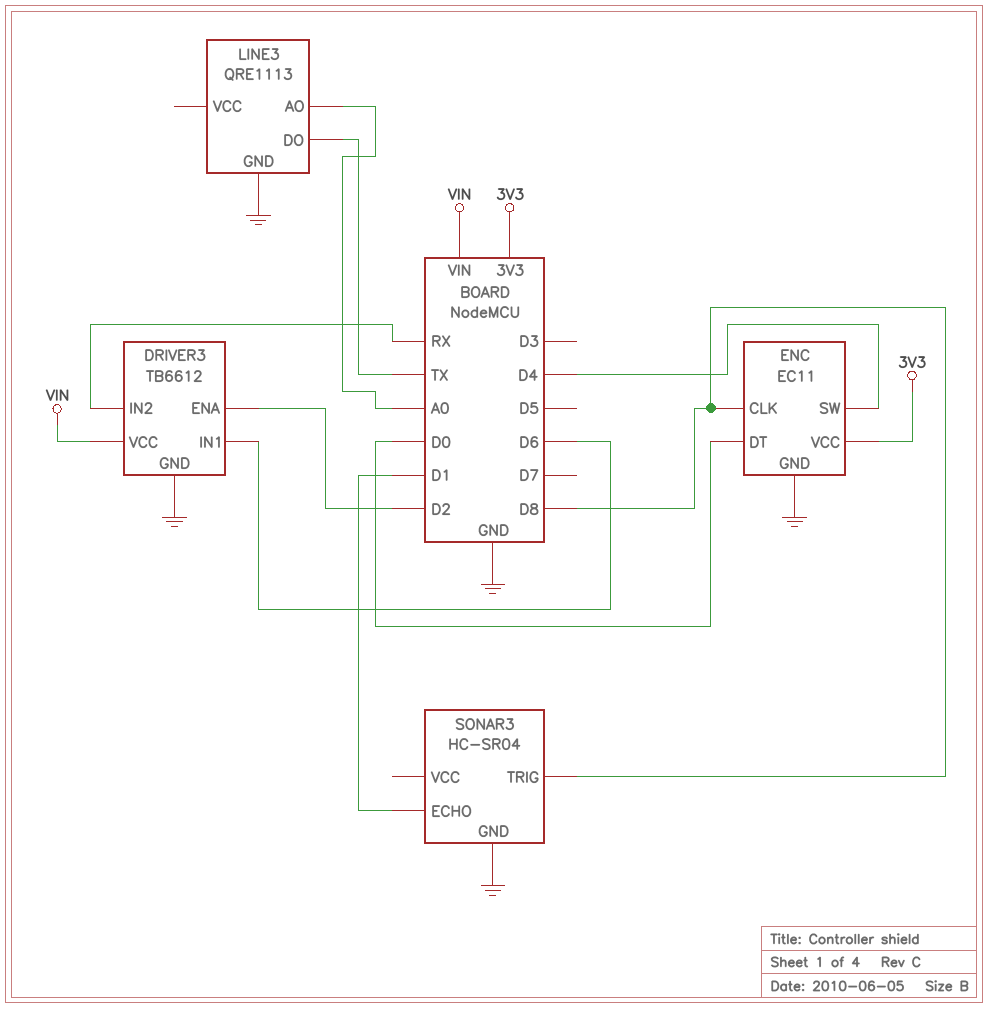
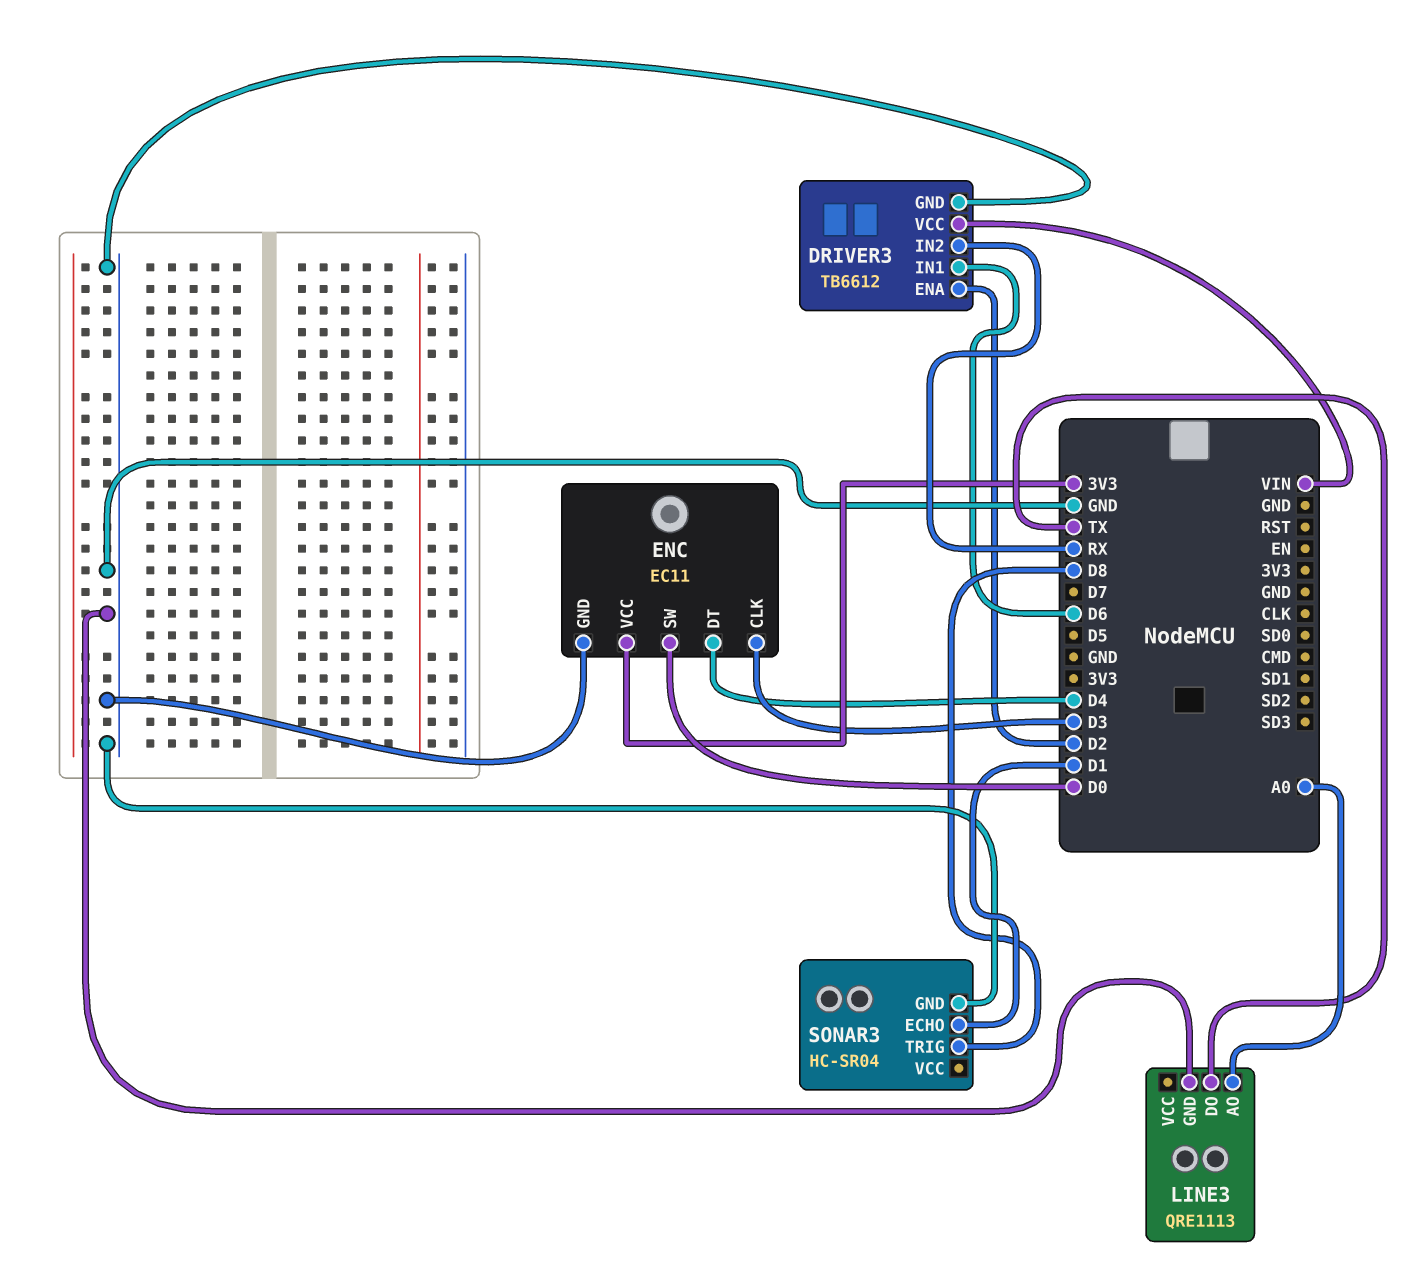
ENC pin CLK: D8 -> D3
ENC pin DT: D0 -> D4
ENC pin SW: D4 -> D0

